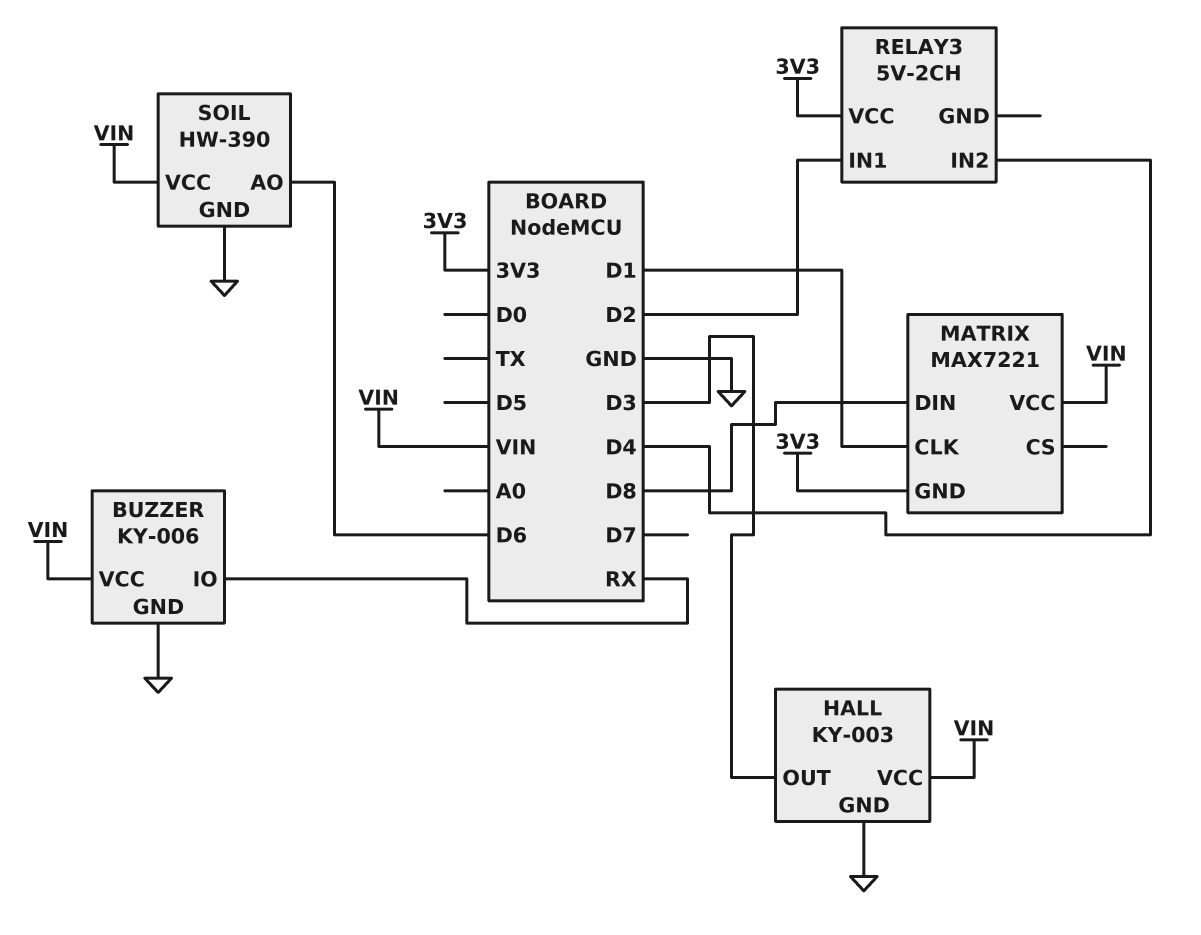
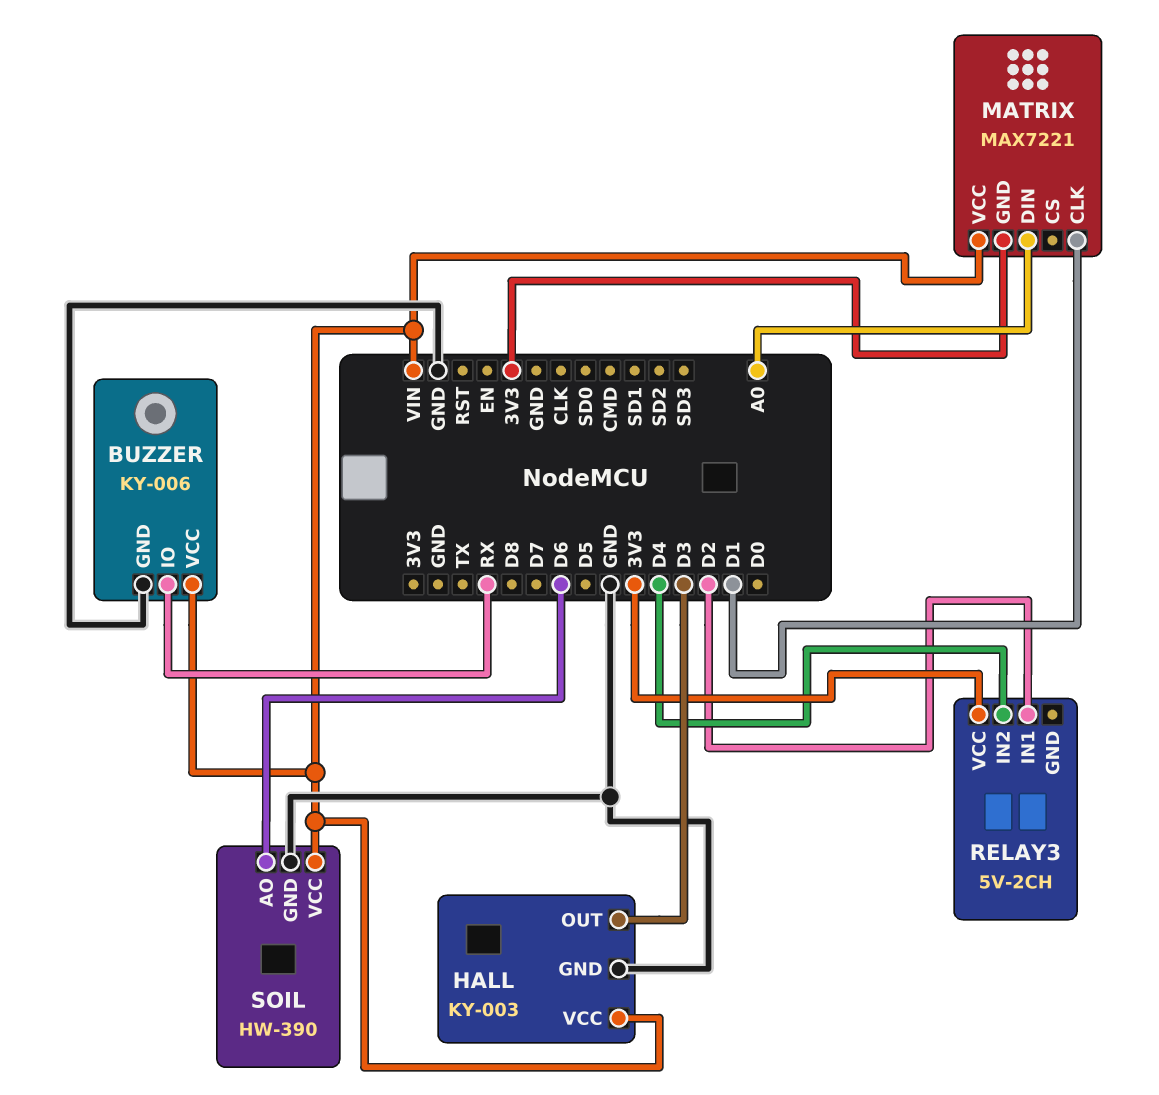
MATRIX pin DIN: D8 -> A0

